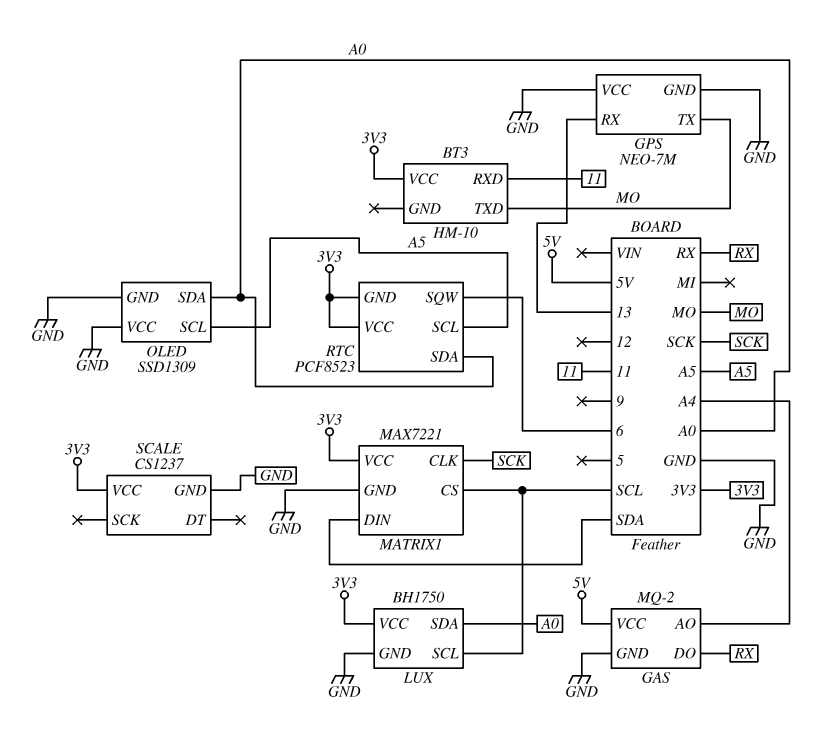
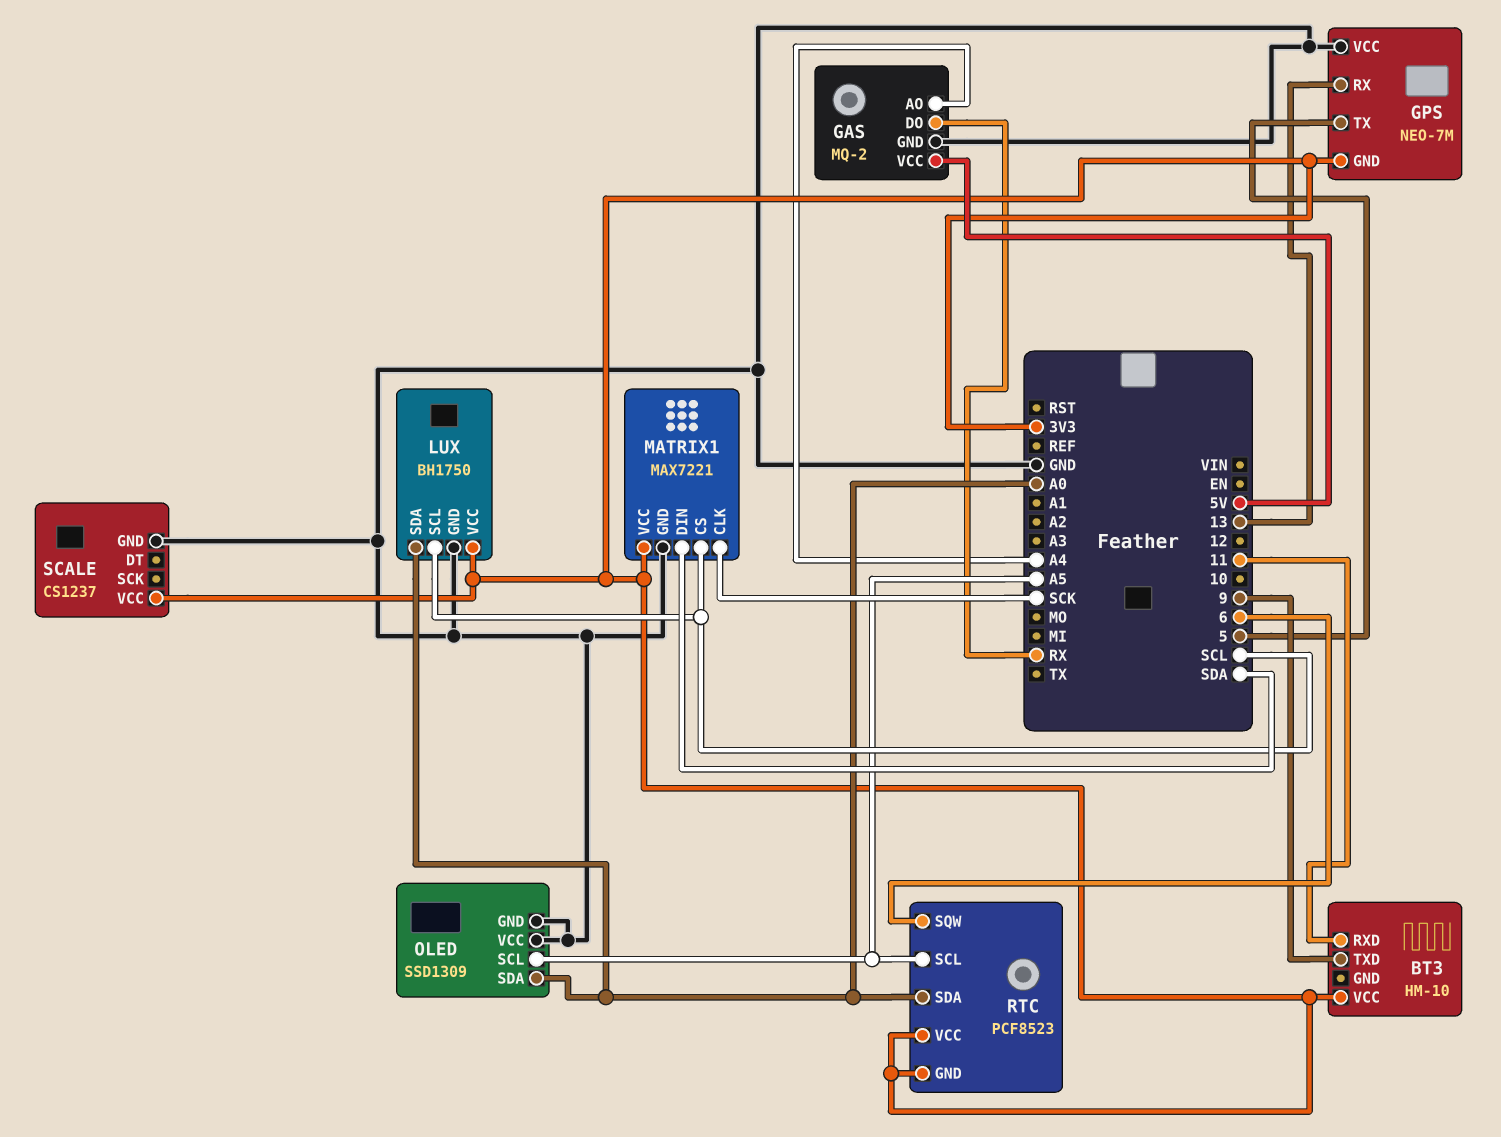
BT3 pin TXD: MO -> 9
GPS pin GND: GND -> 3V3
GPS pin TX: MO -> 5

